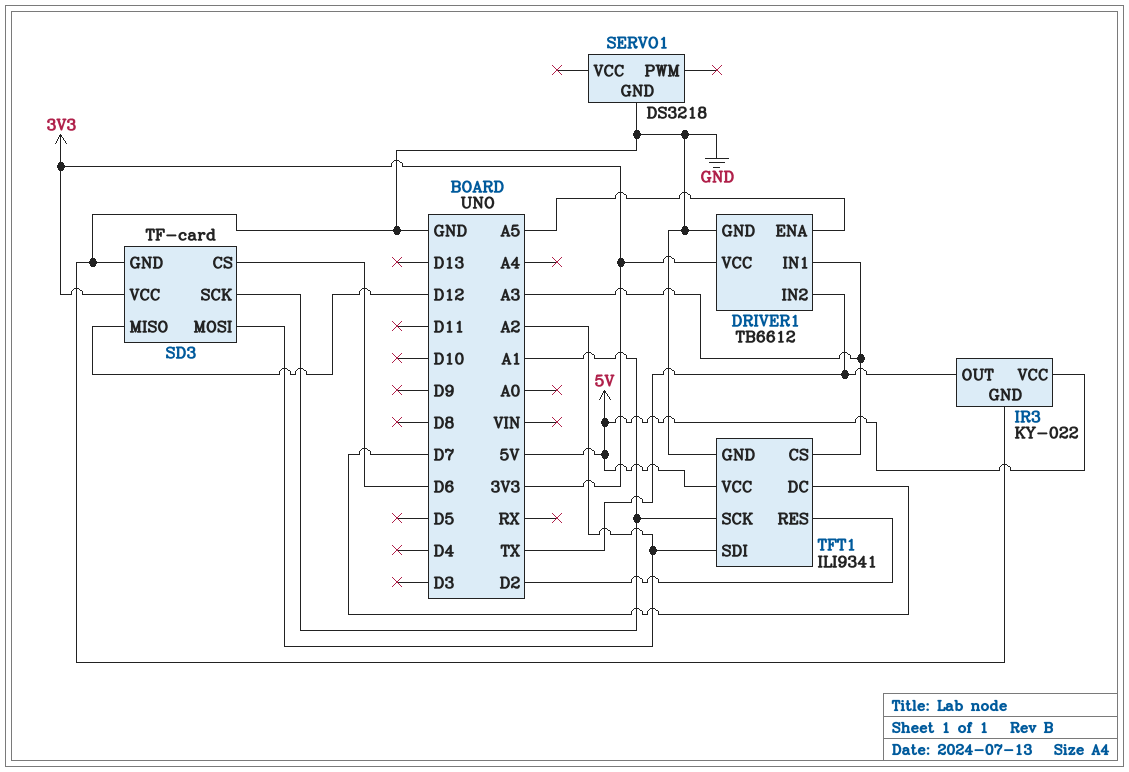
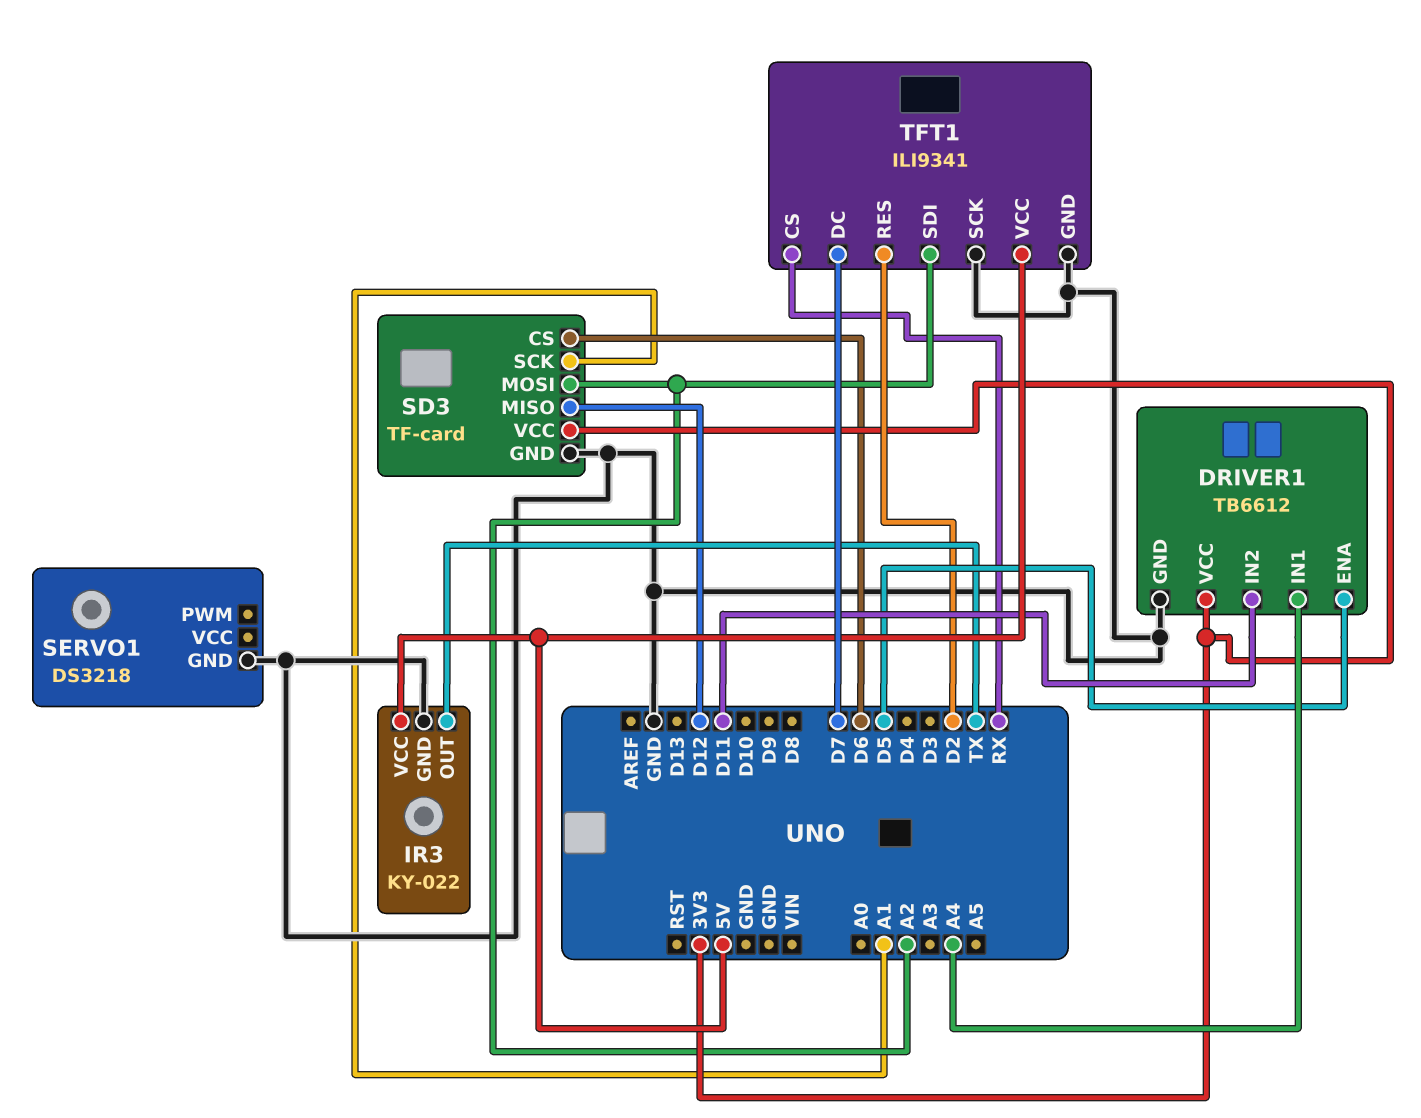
DRIVER1 pin ENA: A5 -> D5
DRIVER1 pin IN1: A3 -> A4
DRIVER1 pin IN2: TX -> D11
TFT1 pin CS: A3 -> RX
TFT1 pin SCK: A1 -> GND

